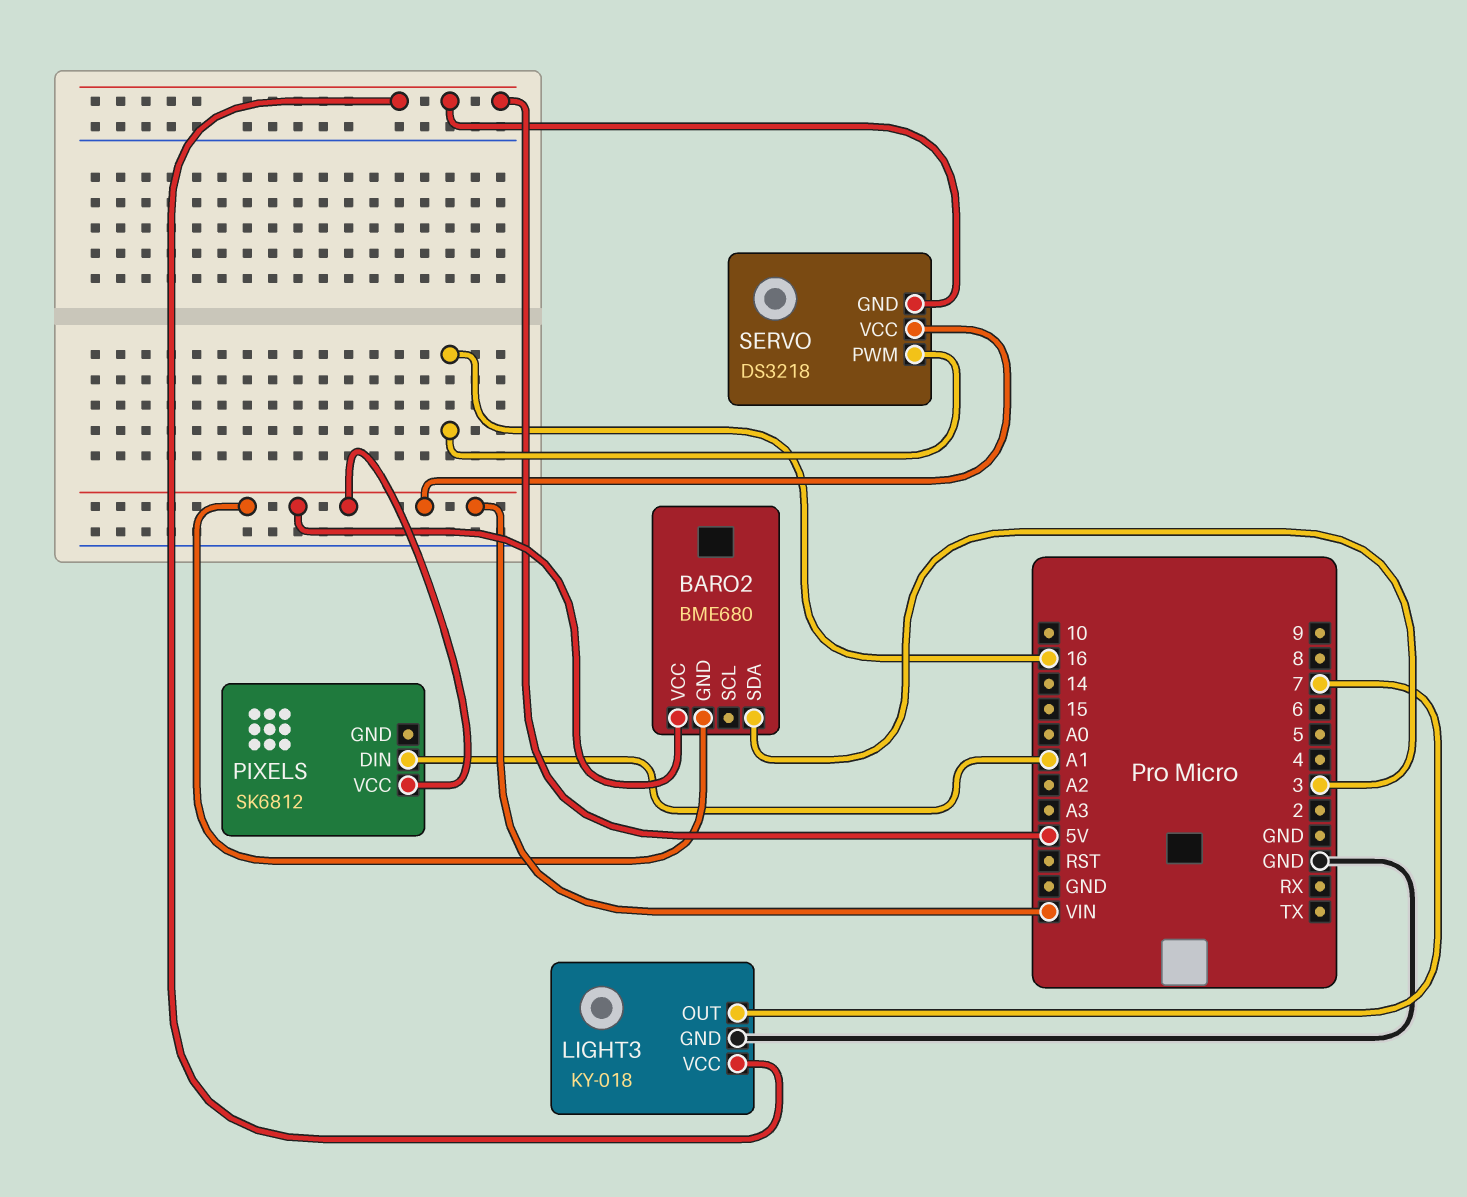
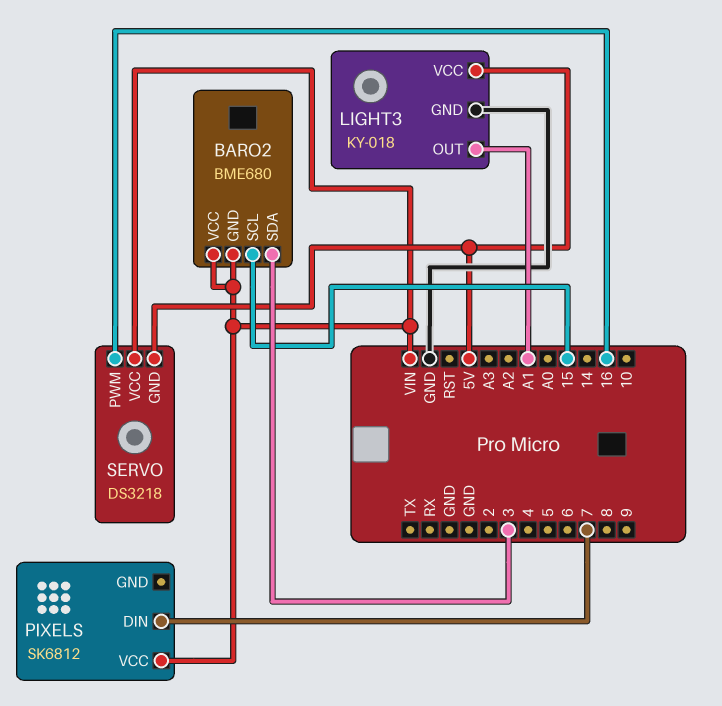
BARO2 pin SCL: none -> 15
LIGHT3 pin OUT: 7 -> A1
PIXELS pin DIN: A1 -> 7

